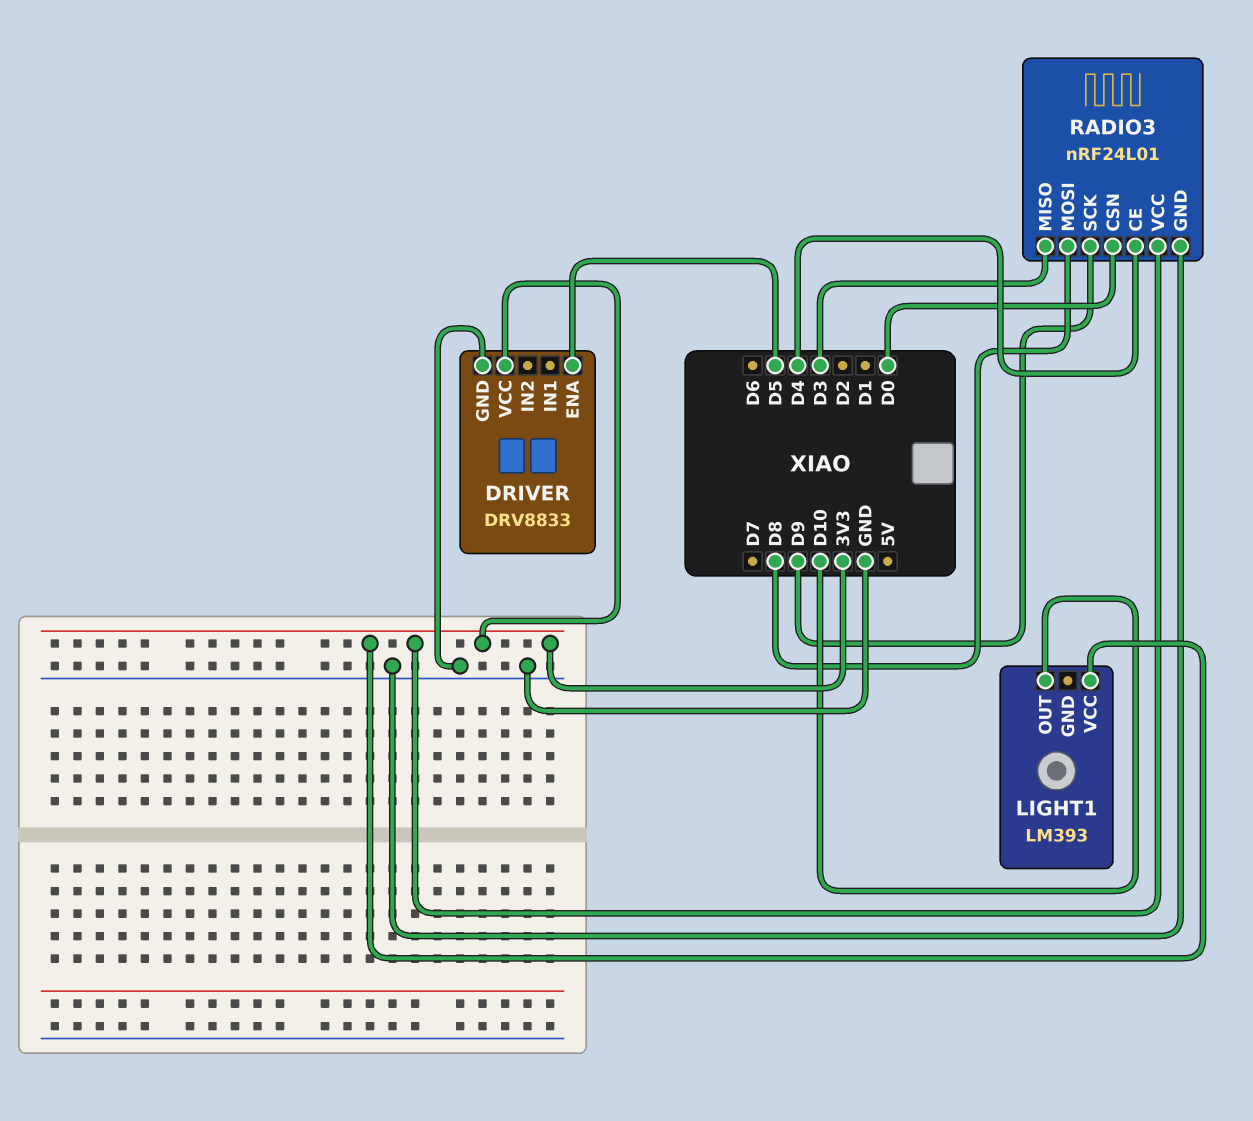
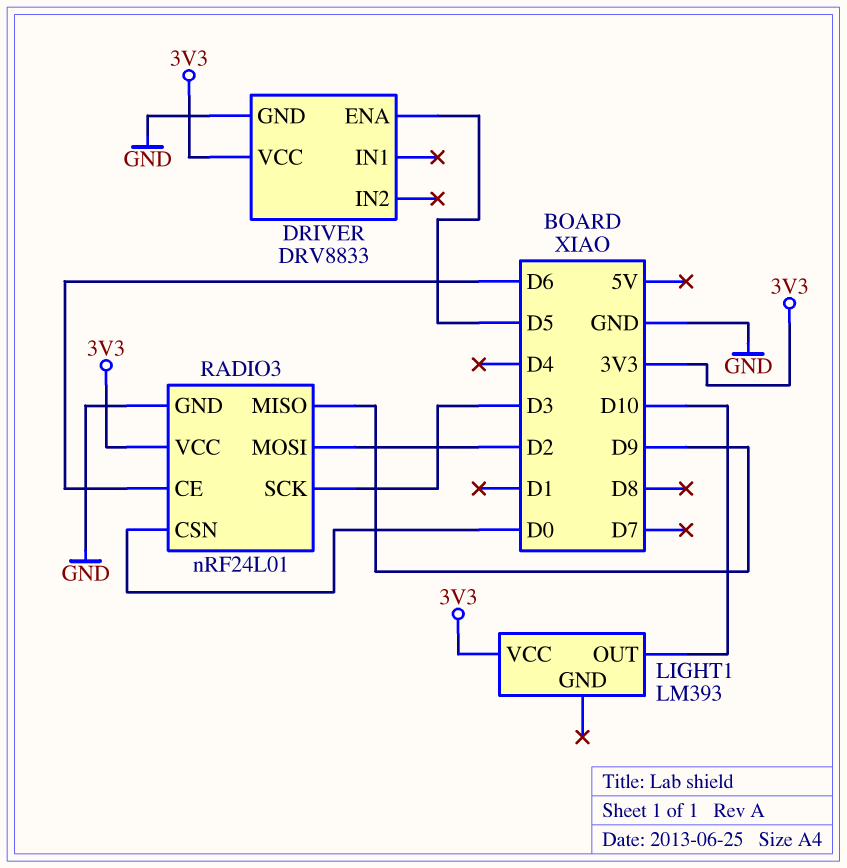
RADIO3 pin CE: D4 -> D6
RADIO3 pin MISO: D3 -> D9
RADIO3 pin MOSI: D8 -> D2
RADIO3 pin SCK: D9 -> D3

